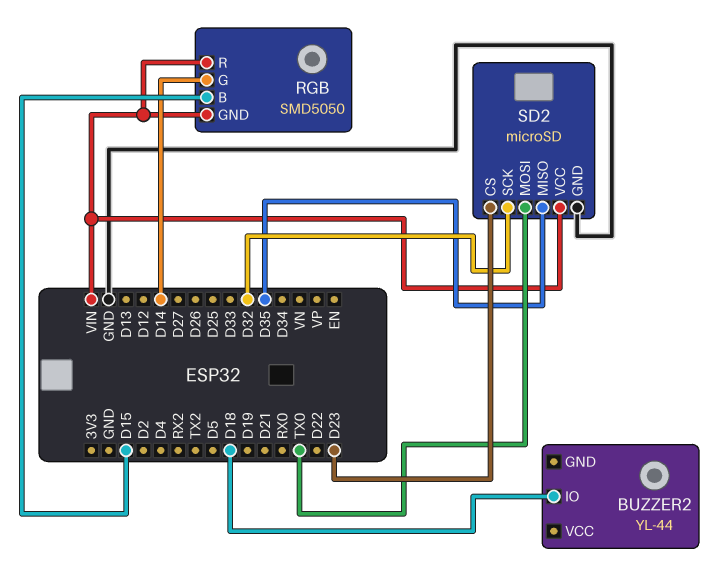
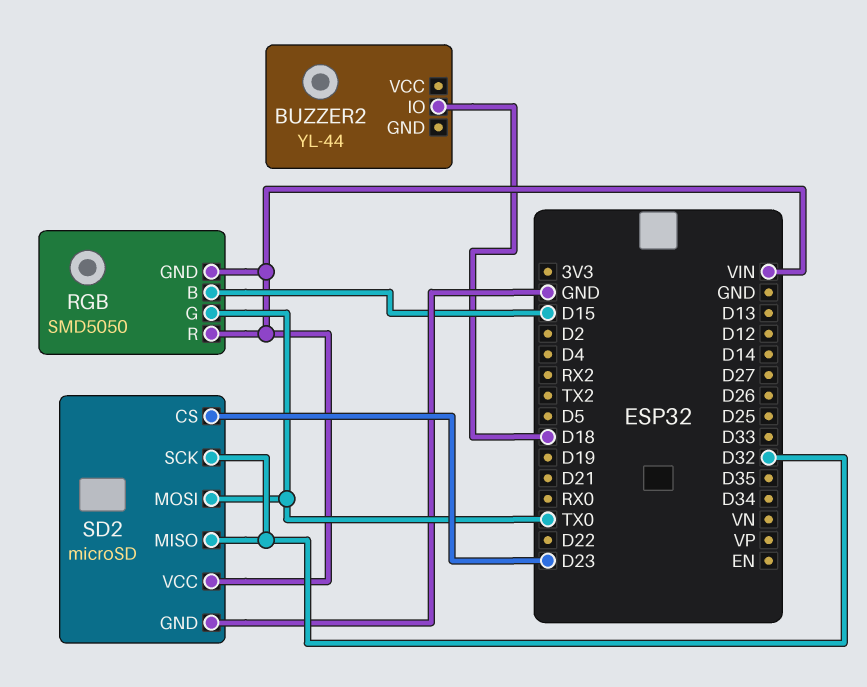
RGB pin G: D14 -> TX0
SD2 pin MISO: D35 -> D32

